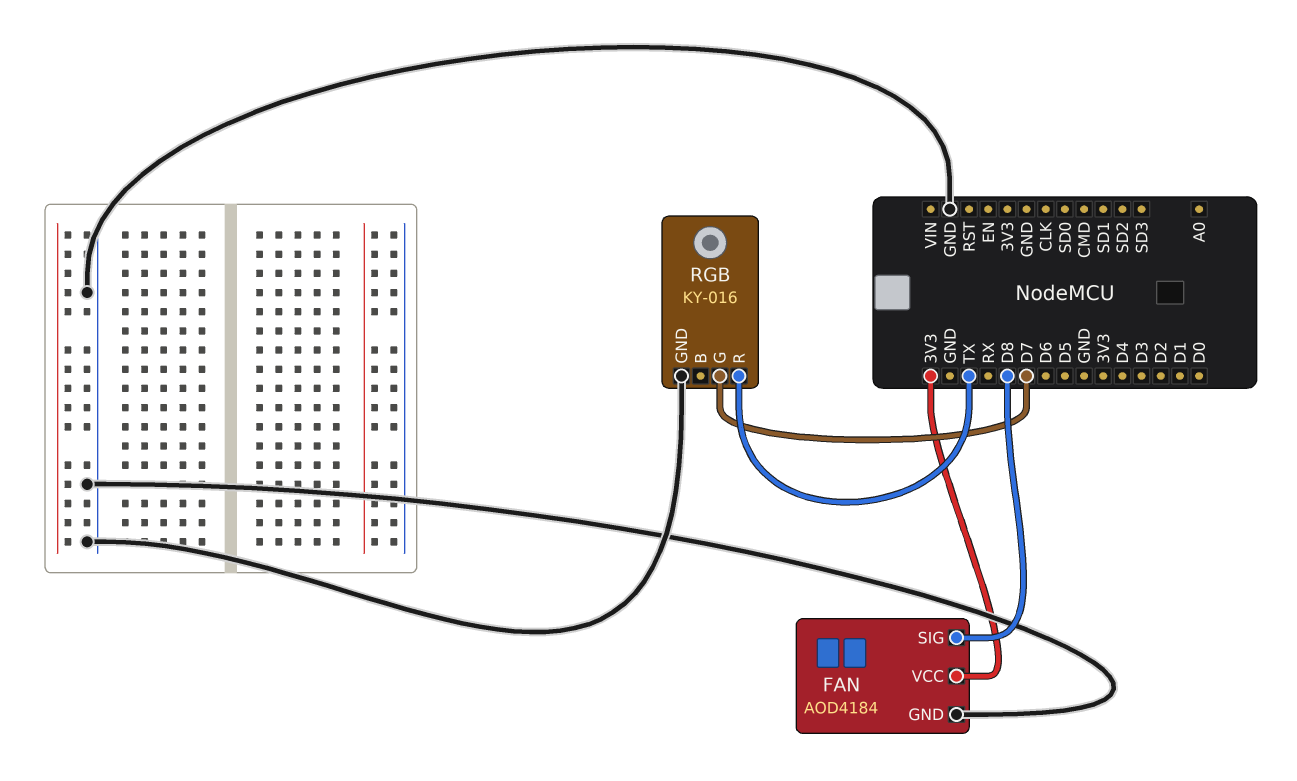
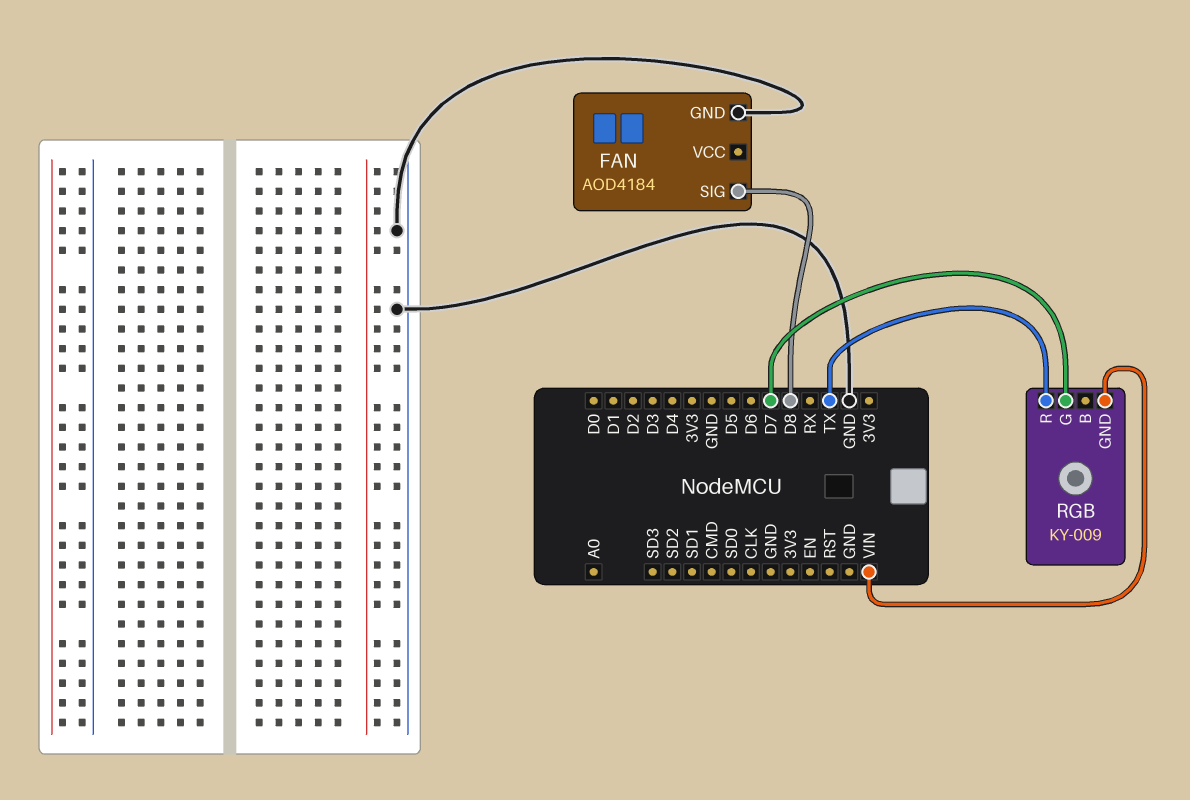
FAN pin VCC: 3V3 -> none
RGB: KY-016 -> KY-009
RGB pin GND: GND -> VIN

